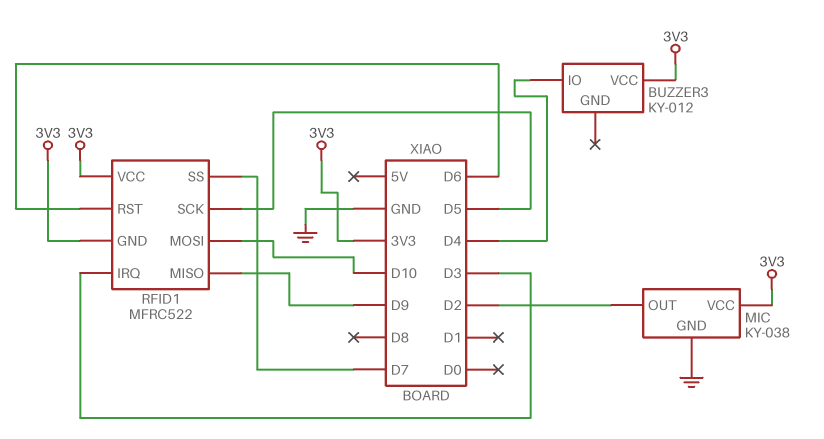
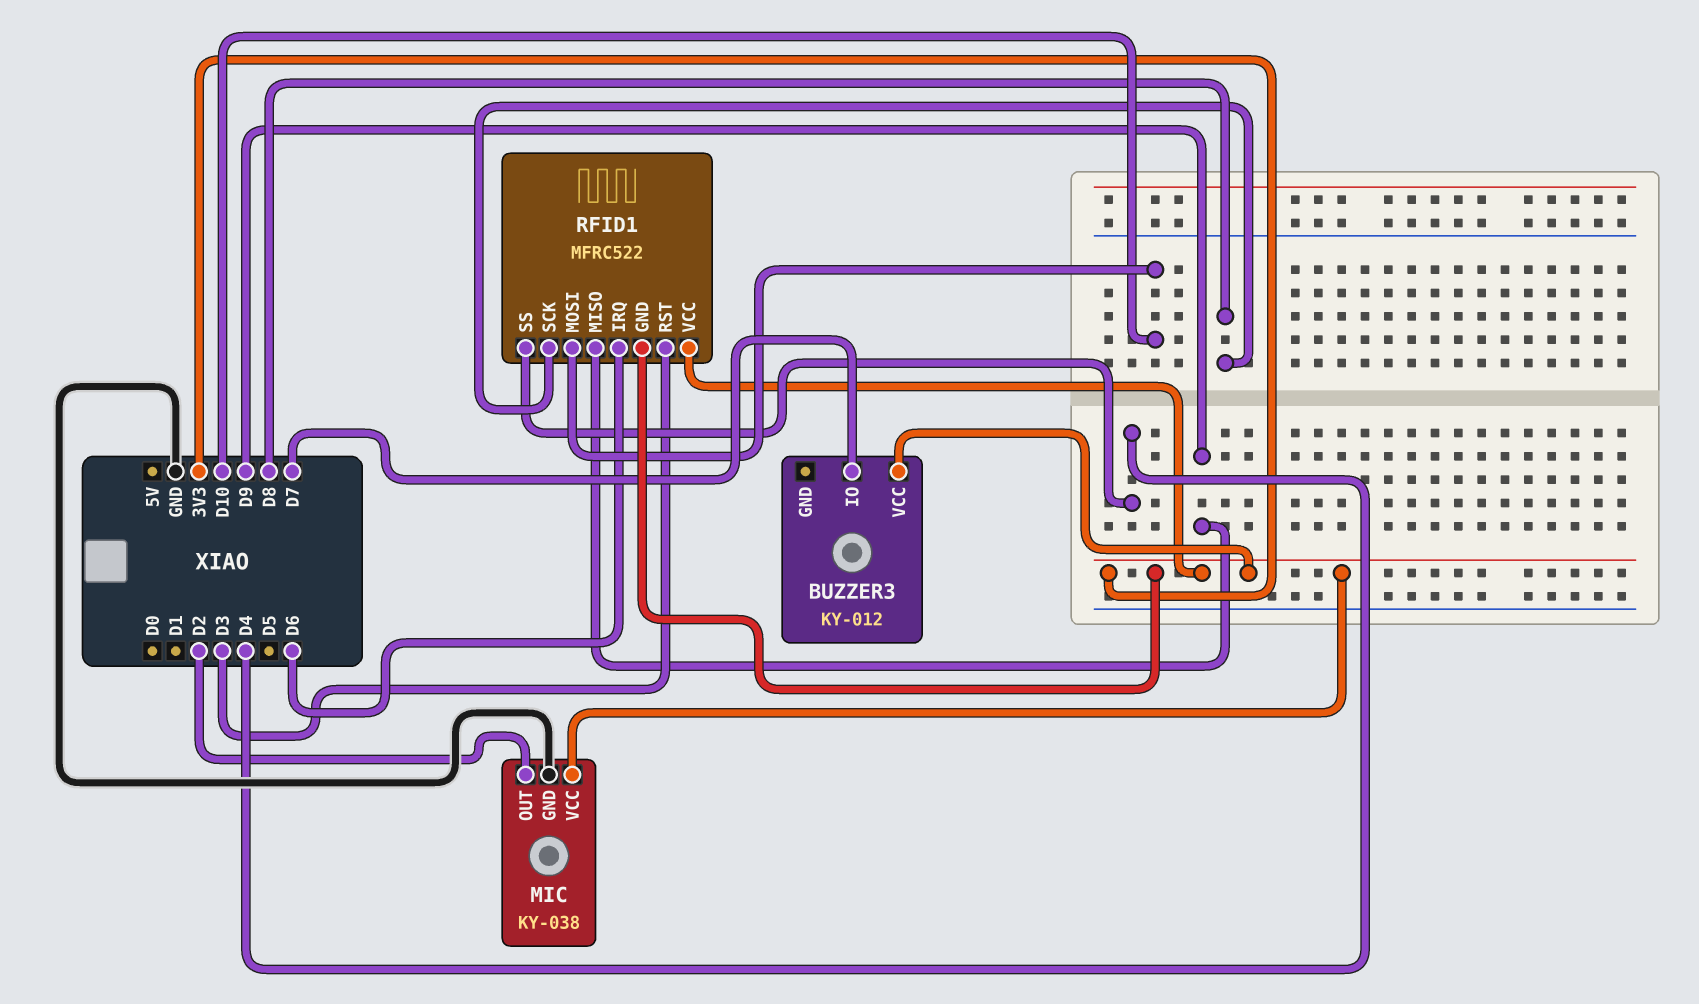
BUZZER3 pin IO: D4 -> D7
RFID1 pin IRQ: D3 -> D6
RFID1 pin RST: D6 -> D3
RFID1 pin SCK: D5 -> D8
RFID1 pin SS: D7 -> D4

